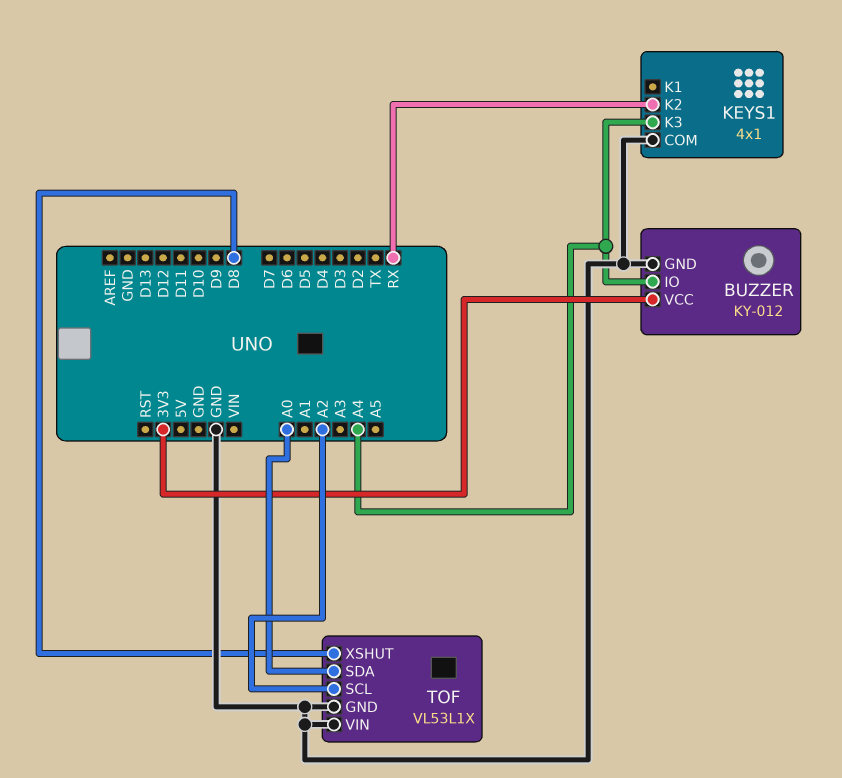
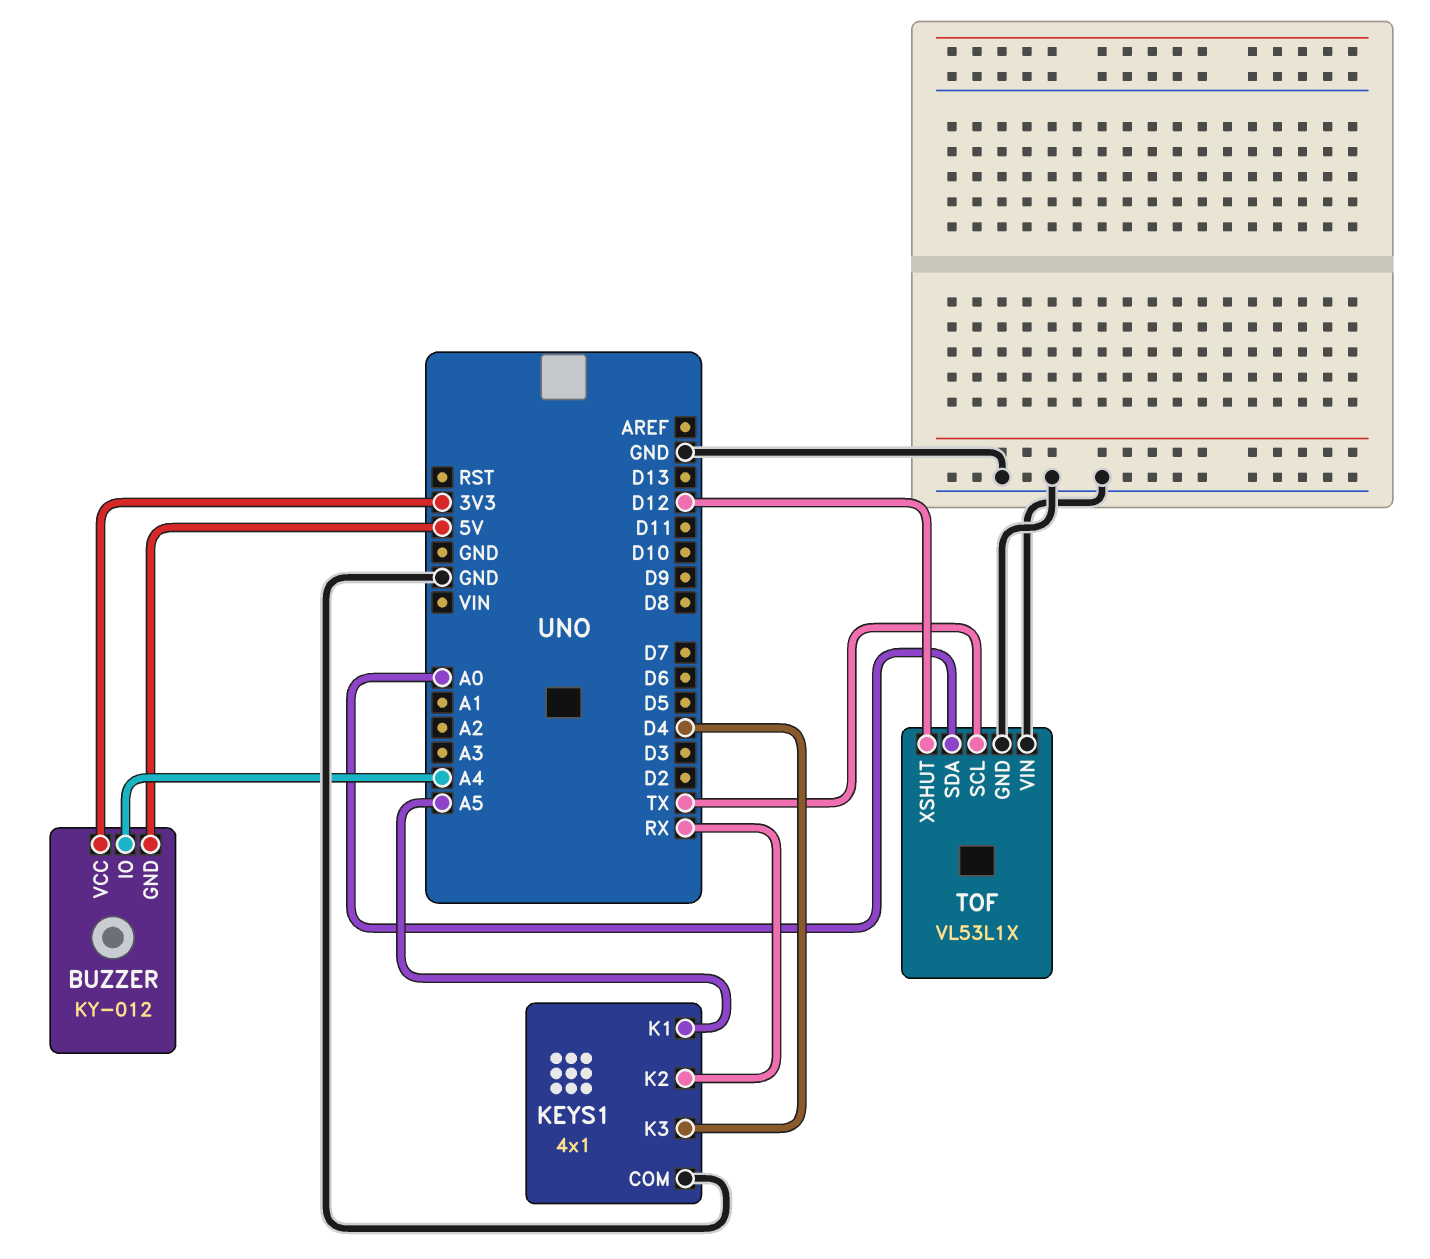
BUZZER pin GND: GND -> 5V
KEYS1 pin K1: none -> A5
KEYS1 pin K3: A4 -> D4
TOF pin SCL: A2 -> TX
TOF pin XSHUT: D8 -> D12

